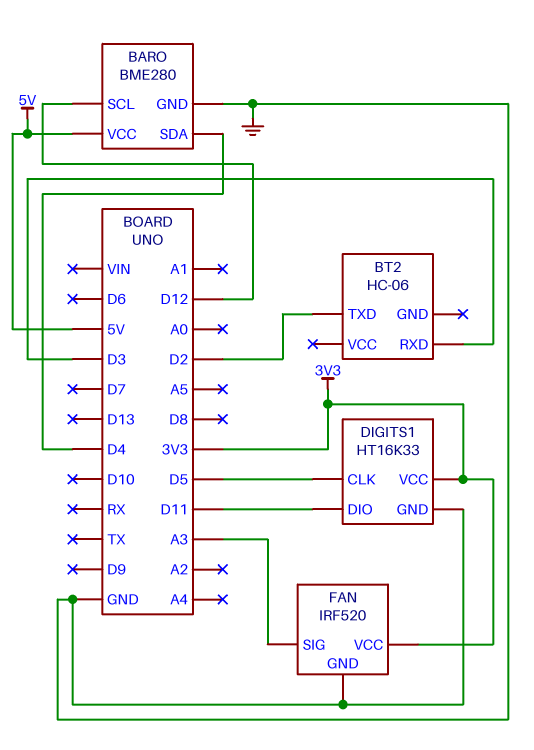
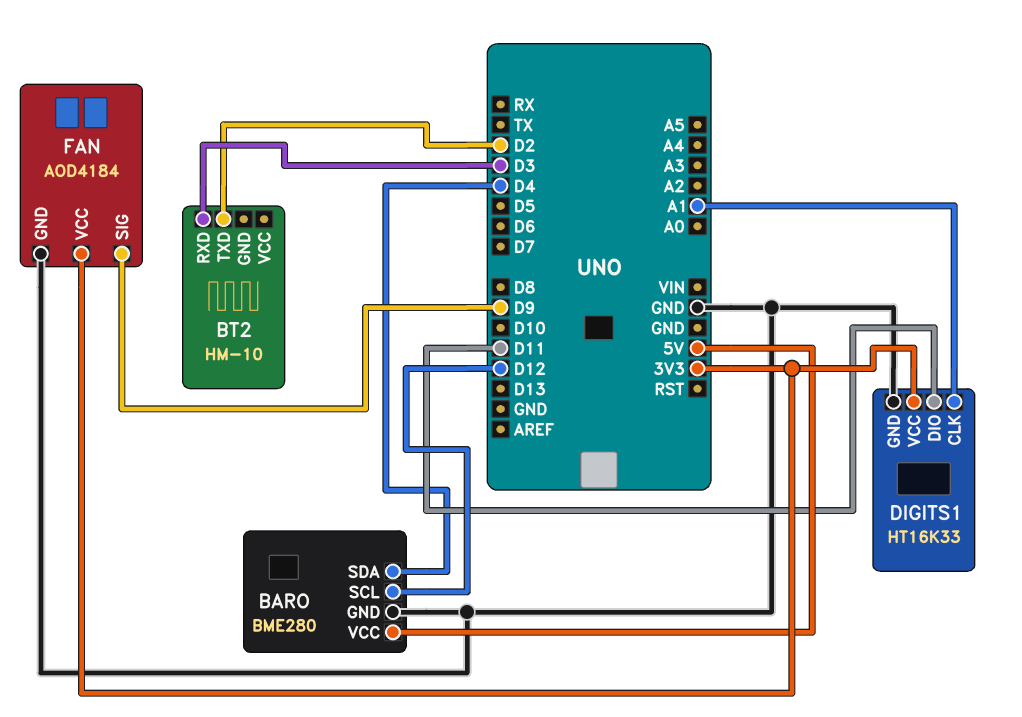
BT2: HC-06 -> HM-10
DIGITS1 pin CLK: D5 -> A1
FAN: IRF520 -> AOD4184
FAN pin SIG: A3 -> D9

